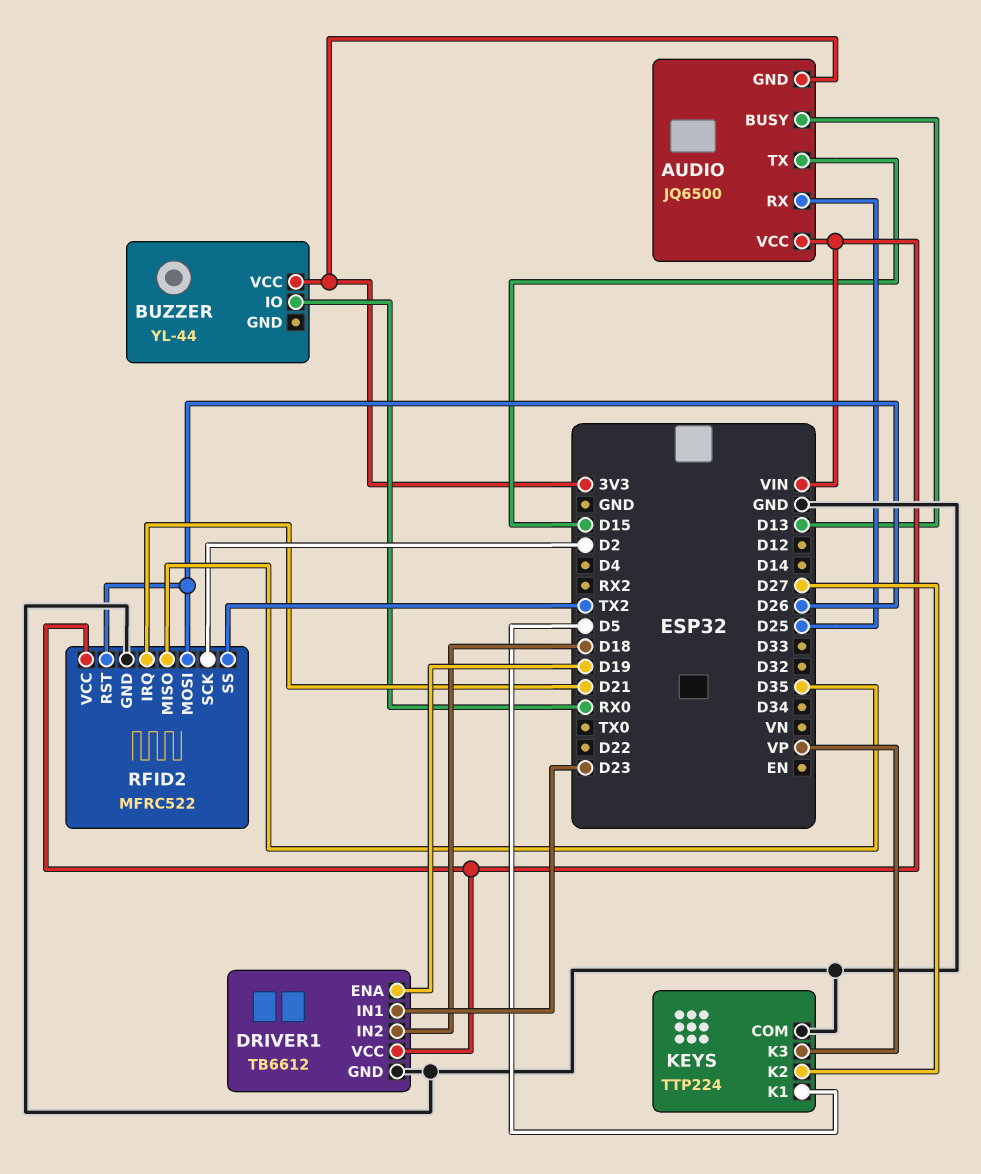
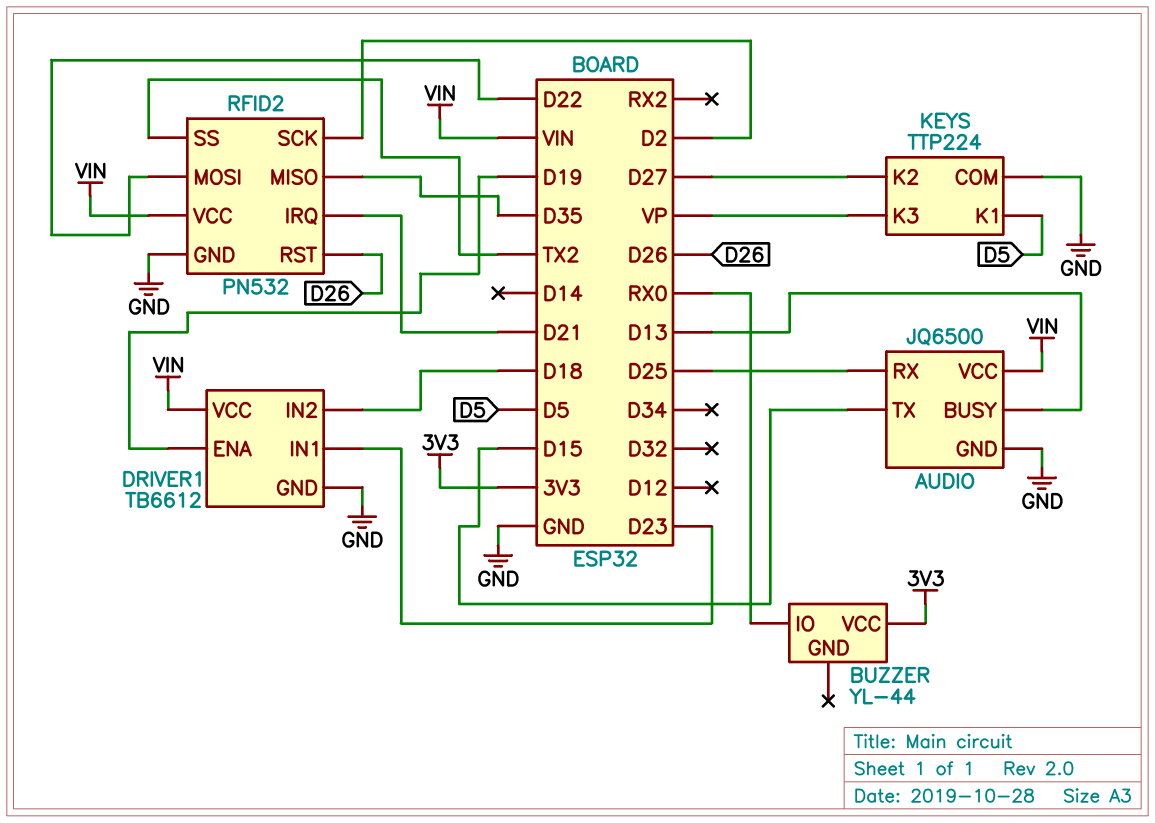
AUDIO pin GND: 3V3 -> GND
RFID2: MFRC522 -> PN532
RFID2 pin MOSI: D26 -> D22

